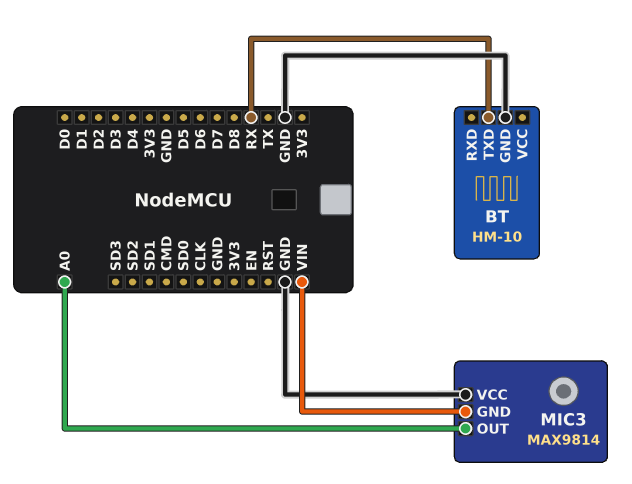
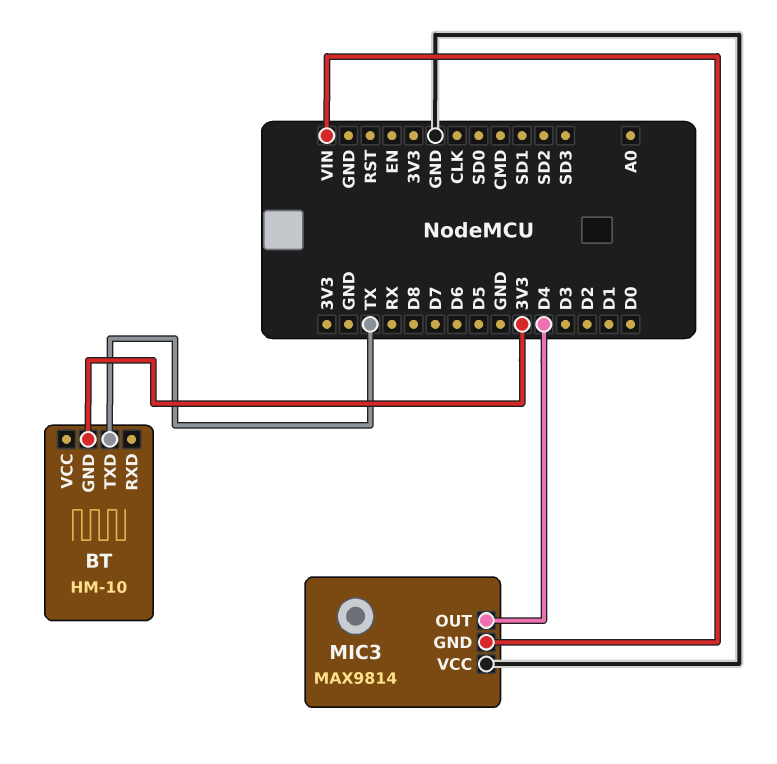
BT pin GND: GND -> 3V3
BT pin TXD: RX -> TX
MIC3 pin OUT: A0 -> D4

